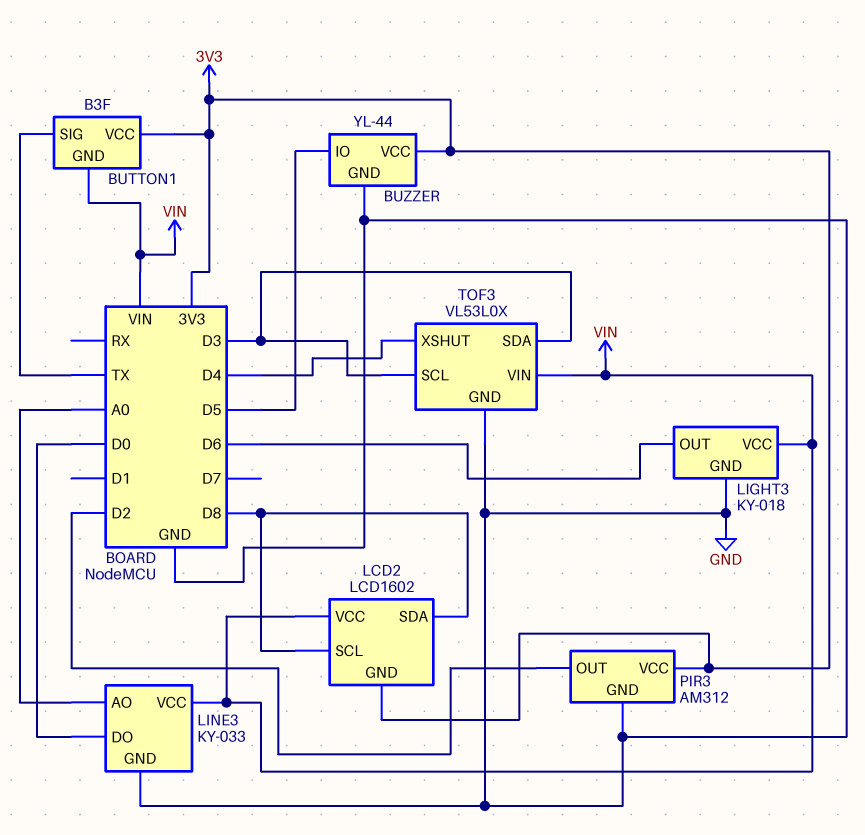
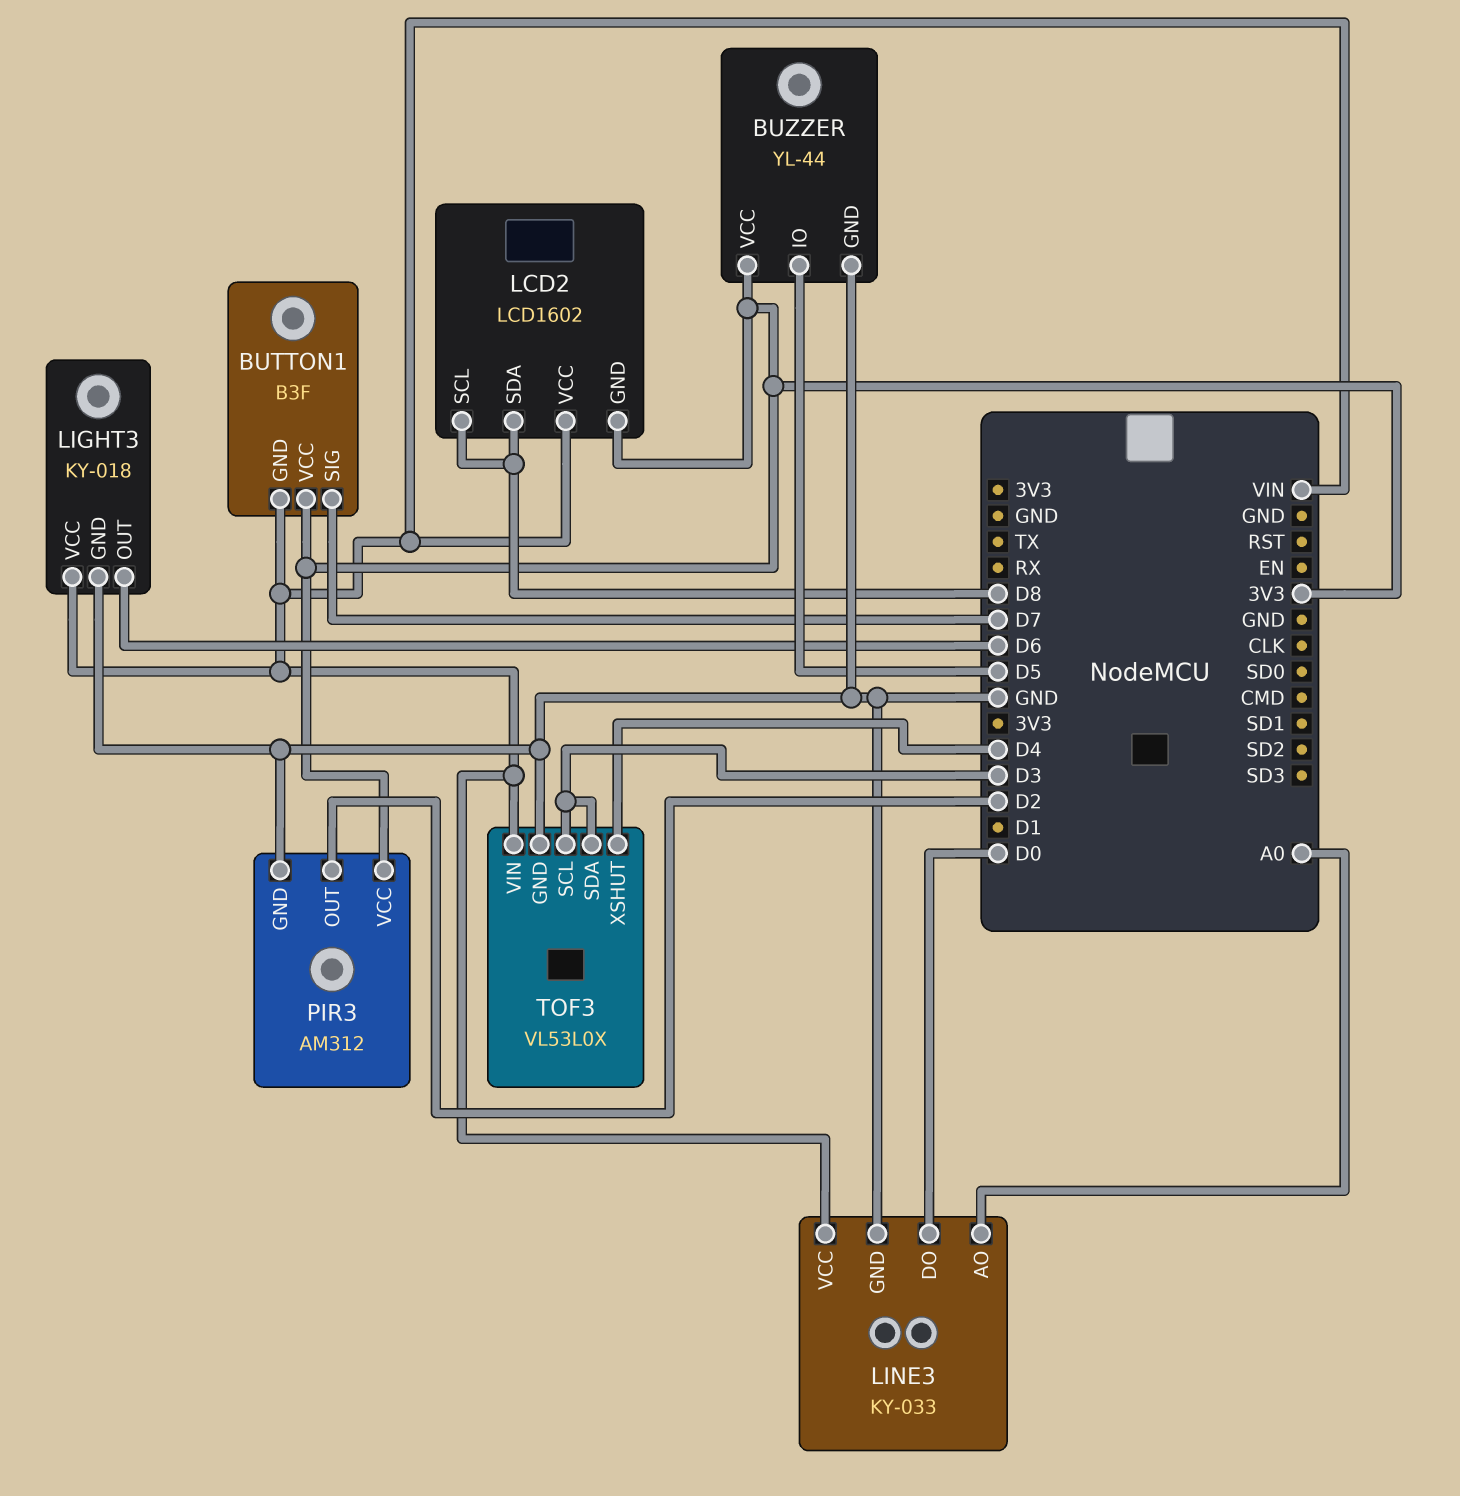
BUTTON1 pin SIG: TX -> D7

